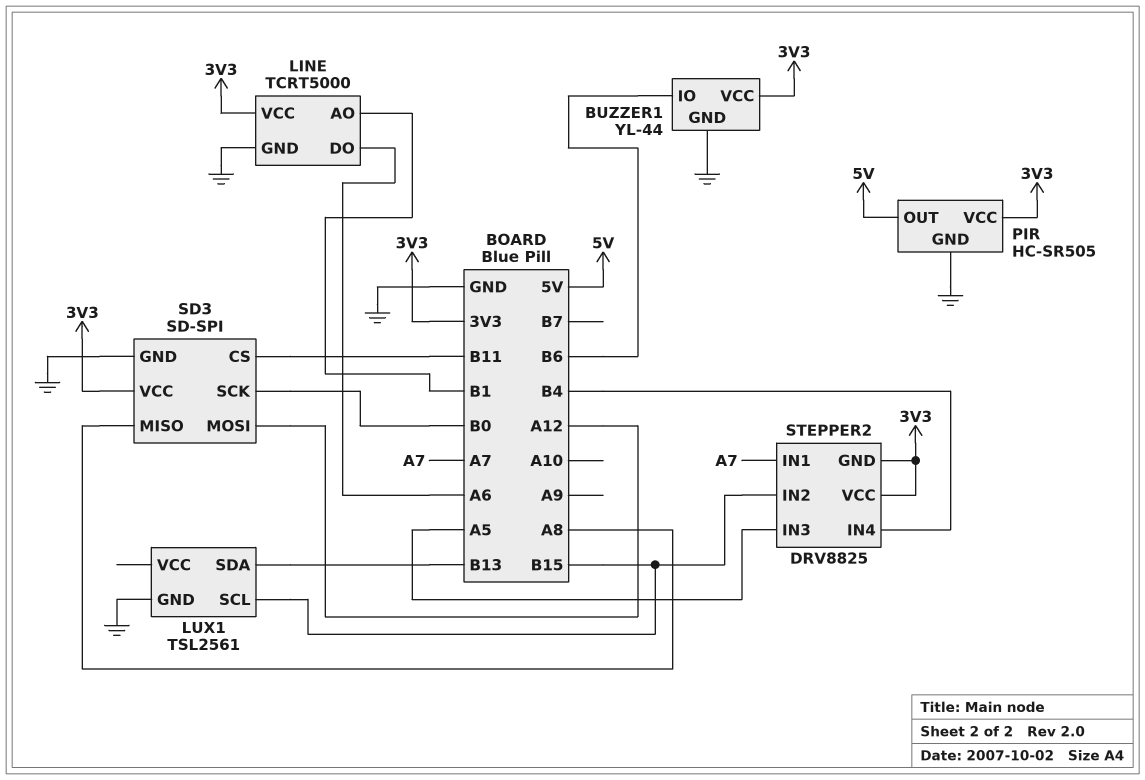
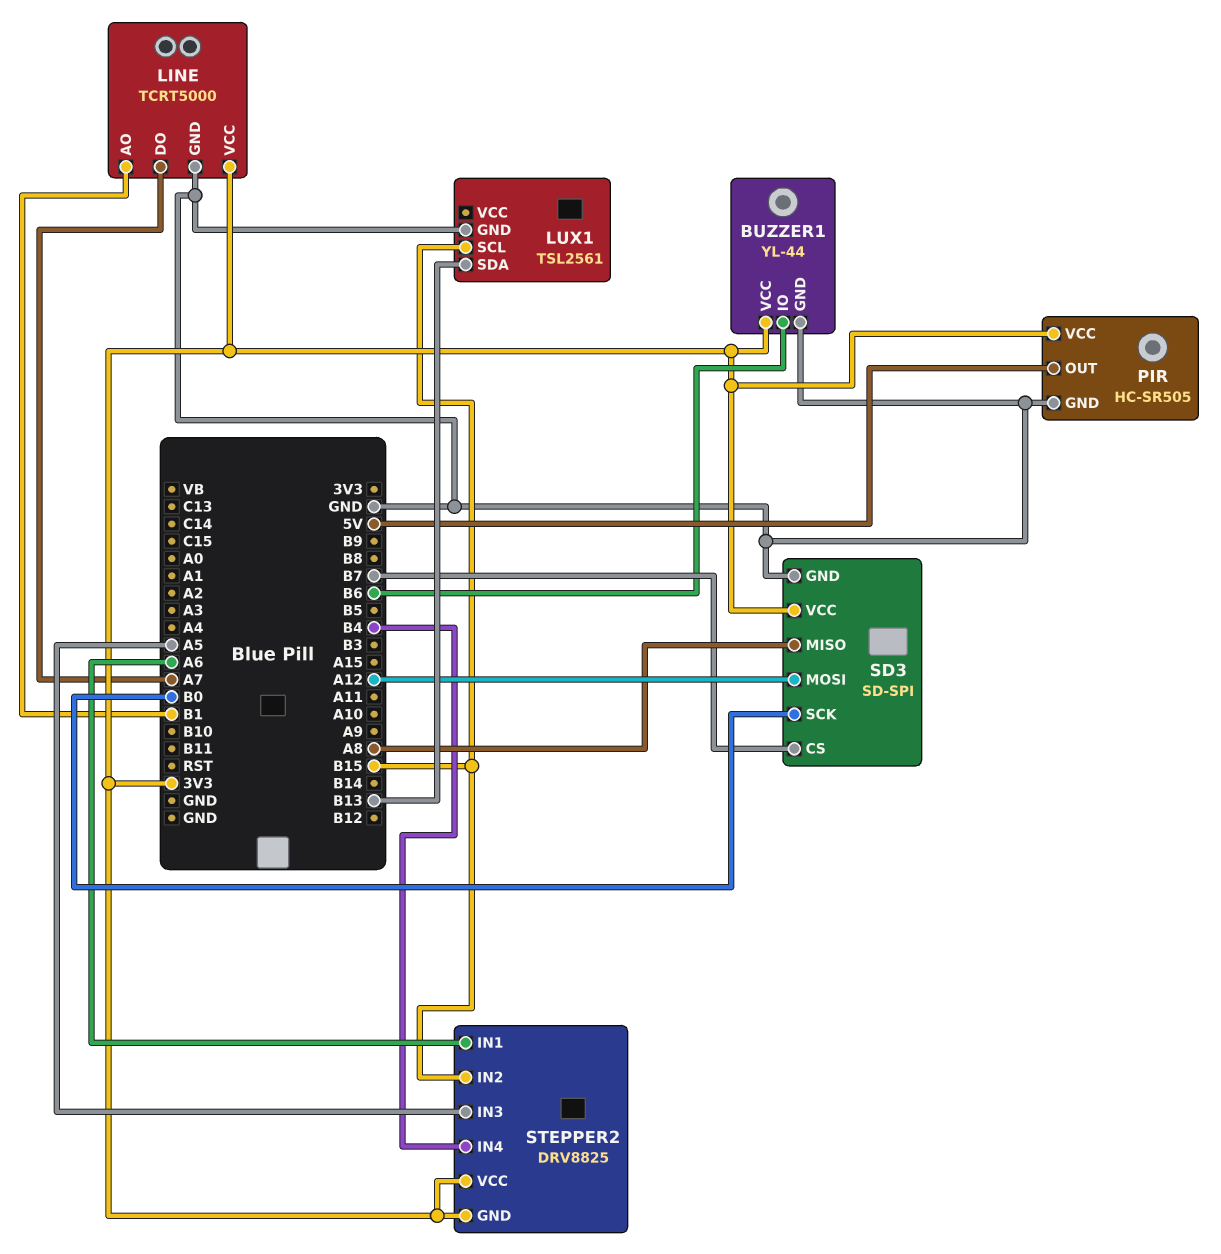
LINE pin DO: A6 -> A7
SD3 pin CS: B11 -> B7
STEPPER2 pin IN1: A7 -> A6

